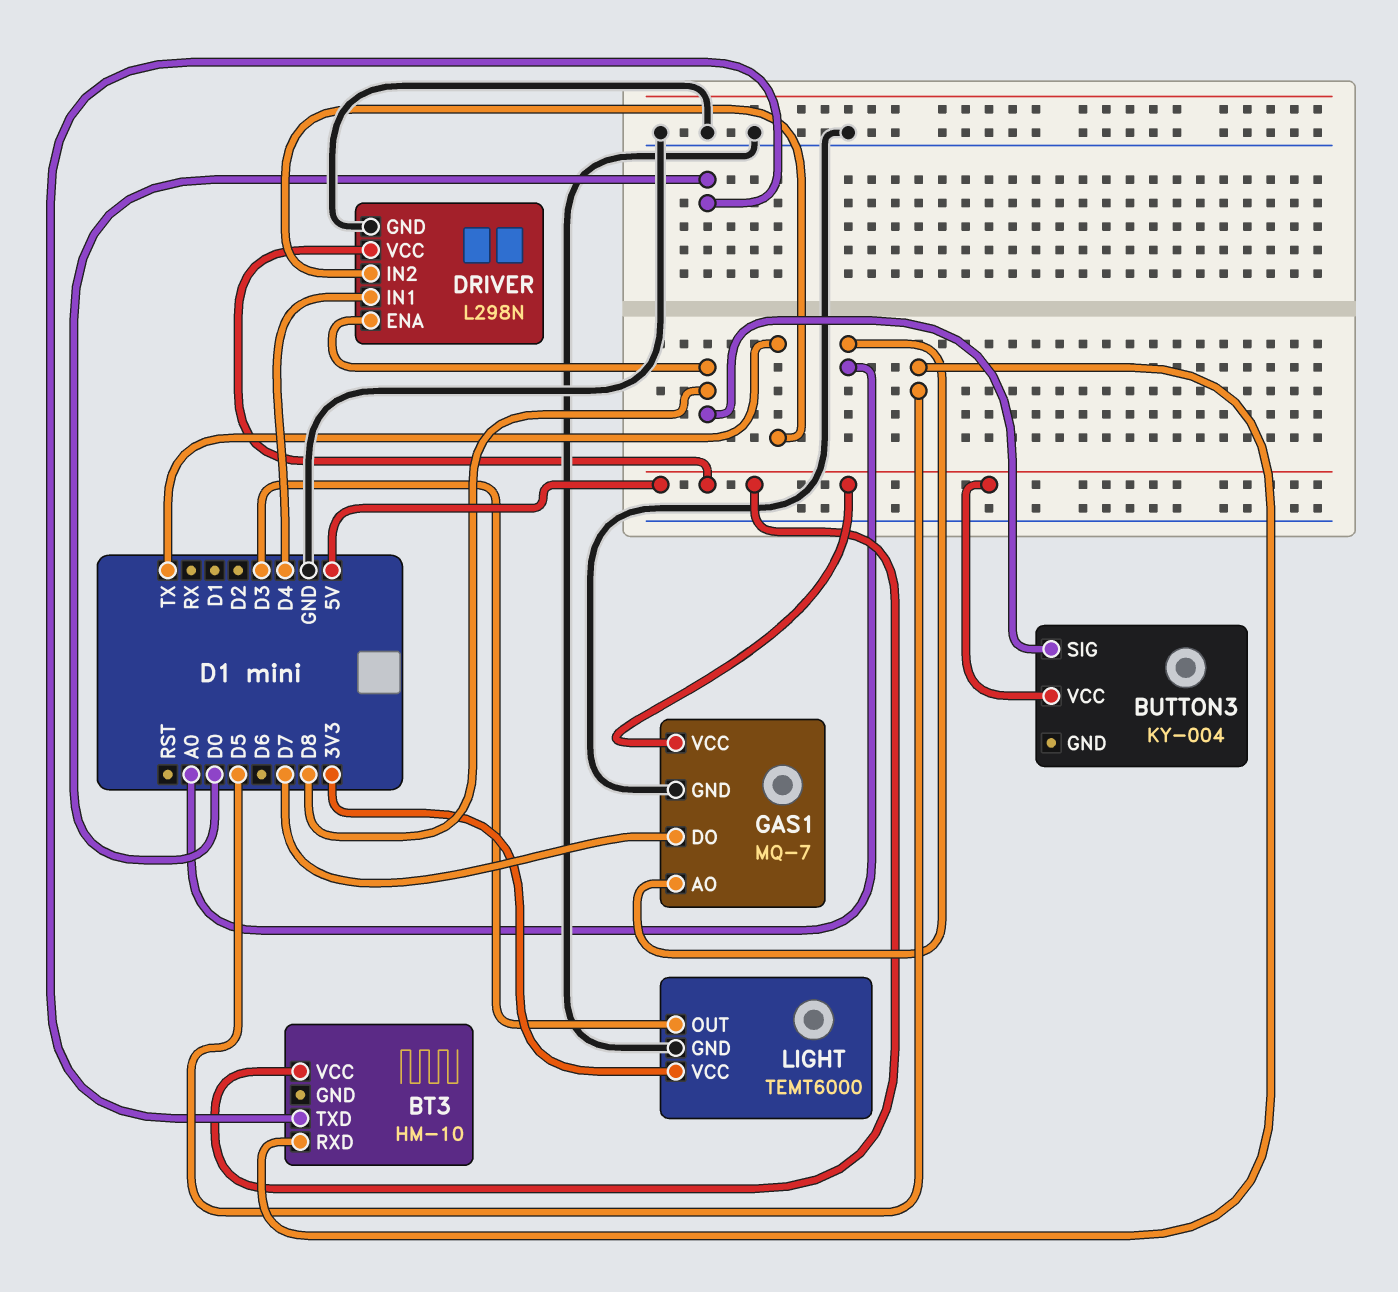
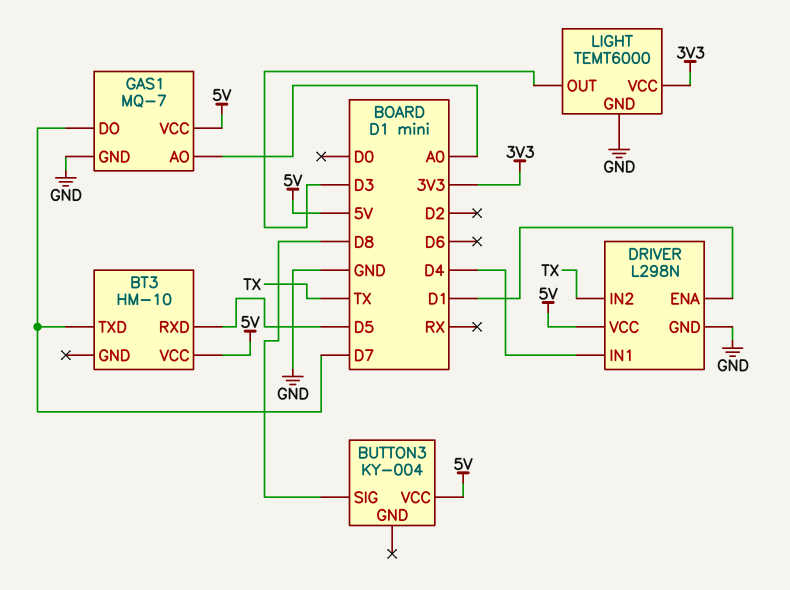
BT3 pin TXD: D0 -> D7
DRIVER pin ENA: D8 -> D1

